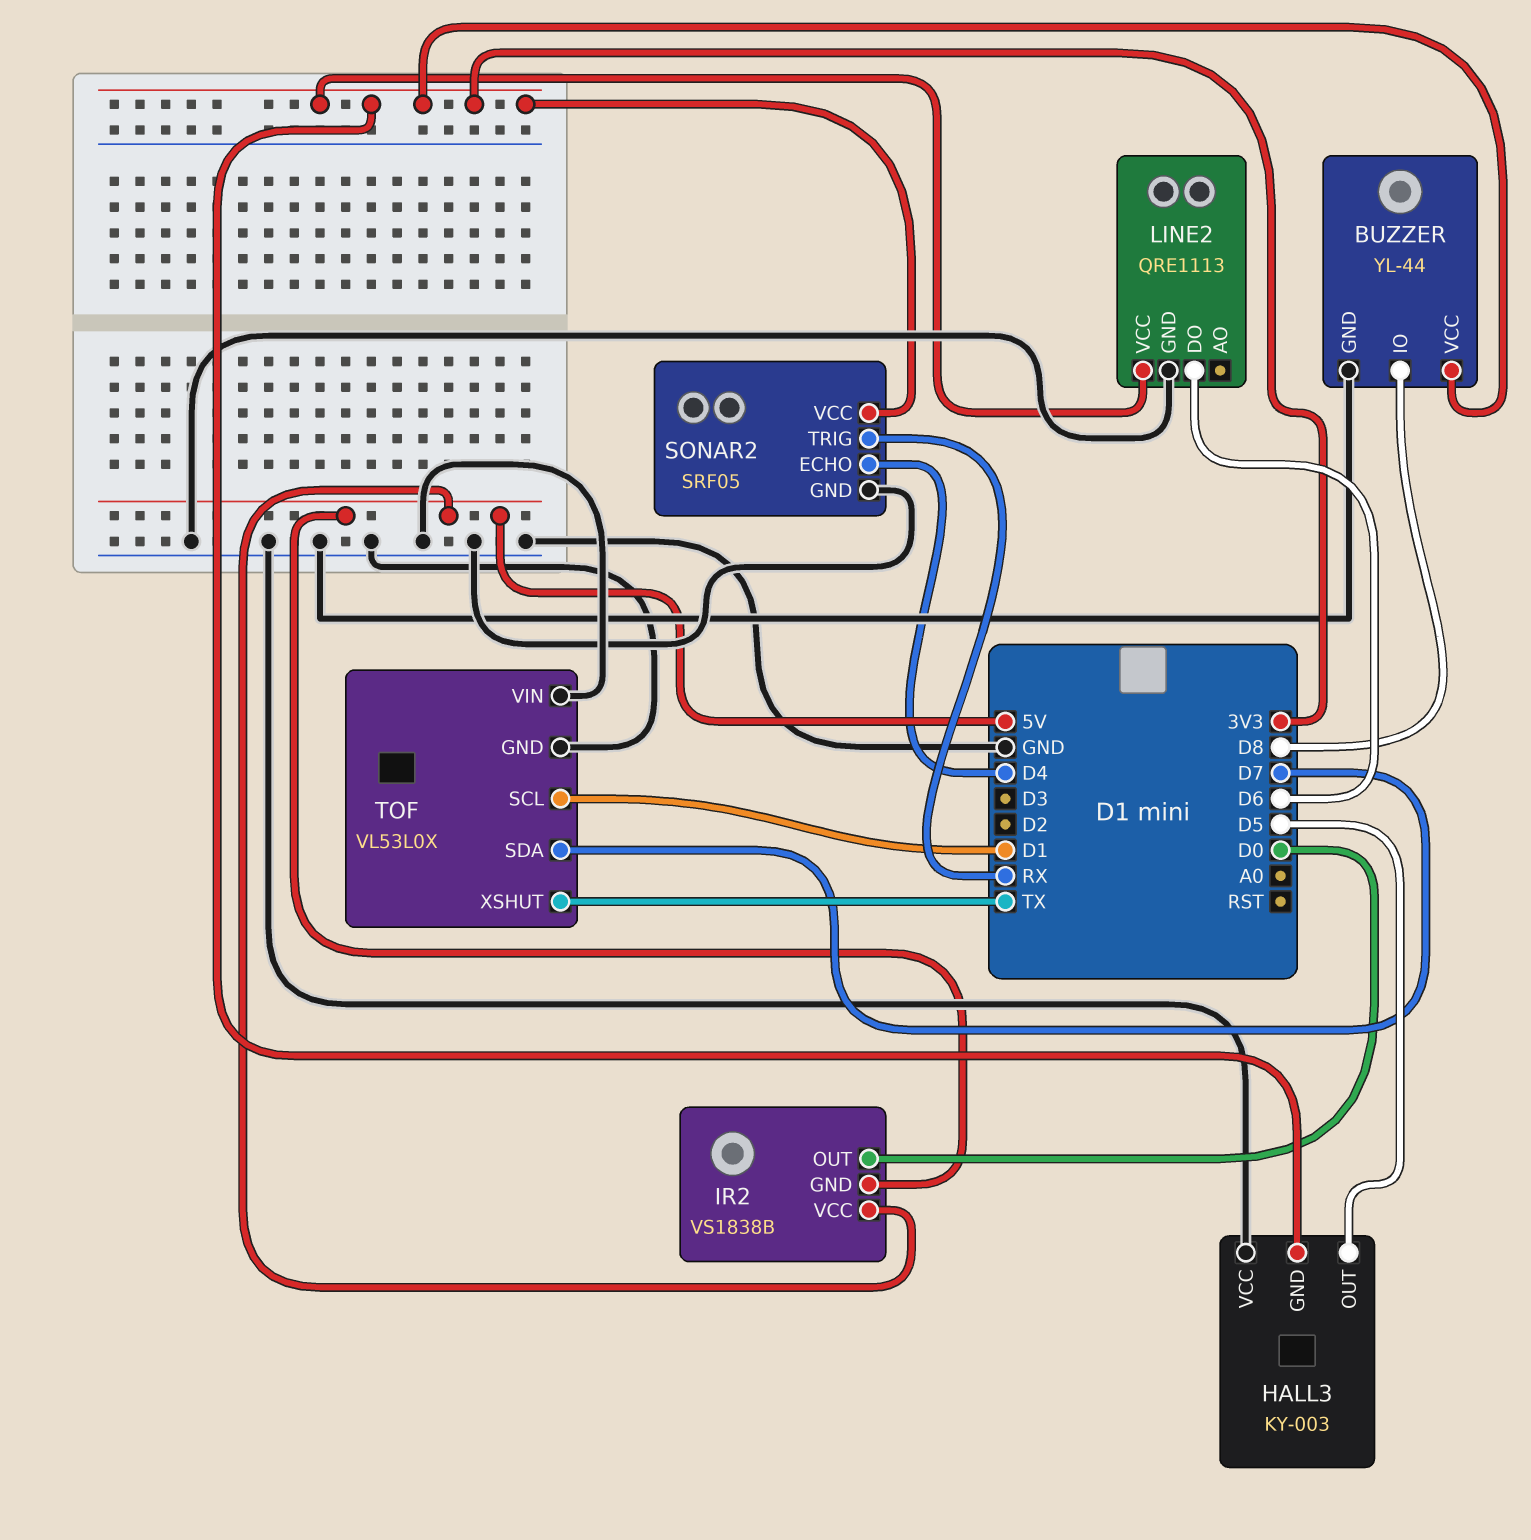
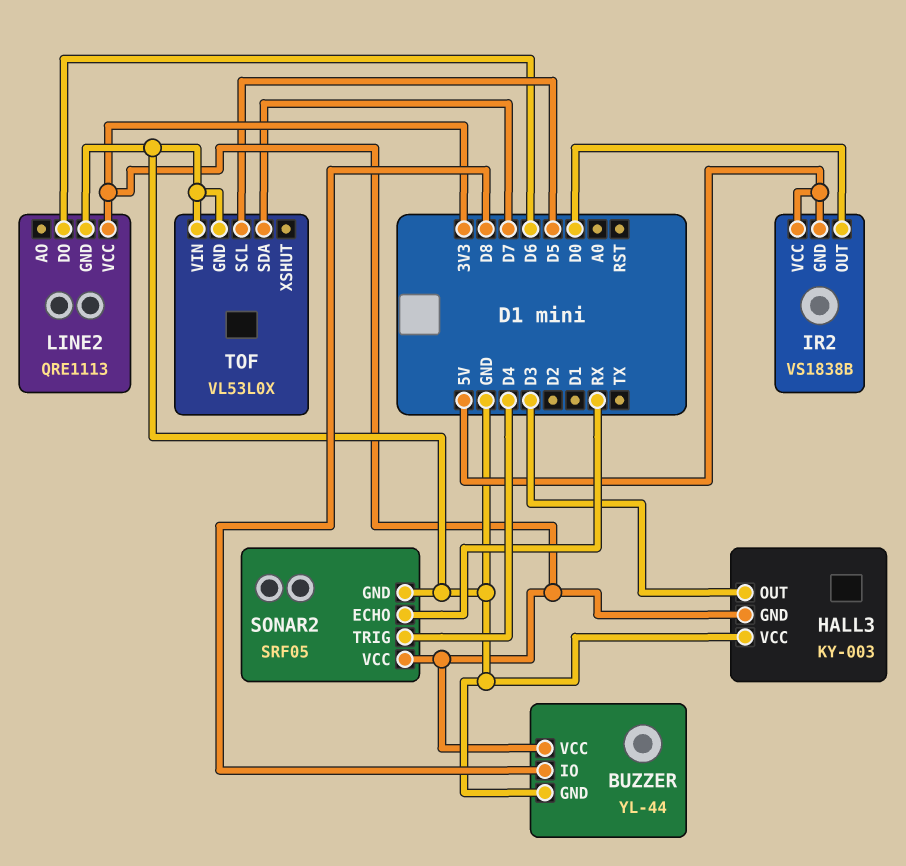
HALL3 pin OUT: D5 -> D3
SONAR2 pin ECHO: D4 -> RX
SONAR2 pin TRIG: RX -> D4
TOF pin SCL: D1 -> D5
TOF pin XSHUT: TX -> none

